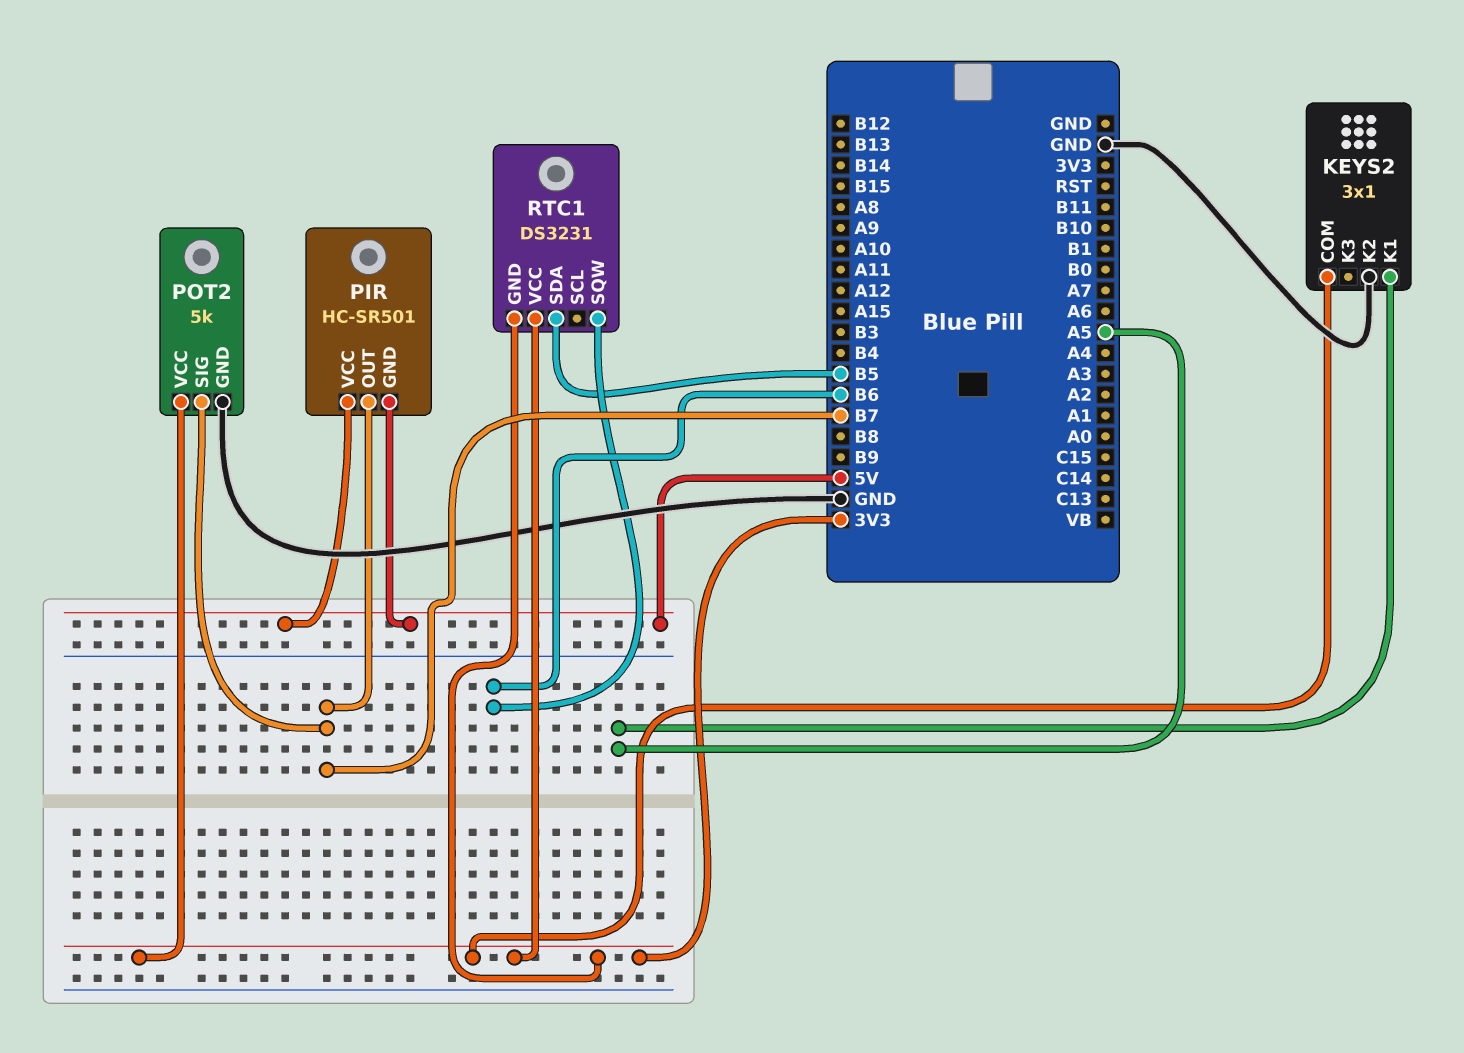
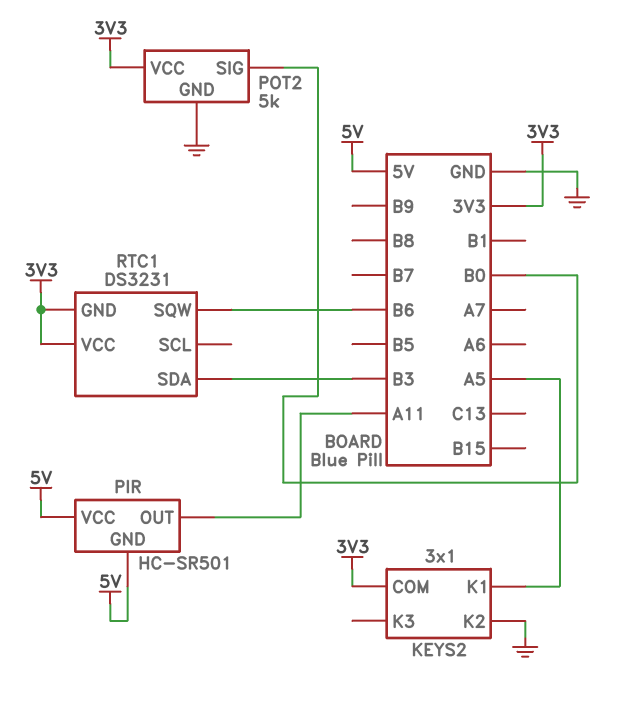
PIR pin OUT: B7 -> A11
POT2 pin SIG: B7 -> B0
RTC1 pin SDA: B5 -> B3

